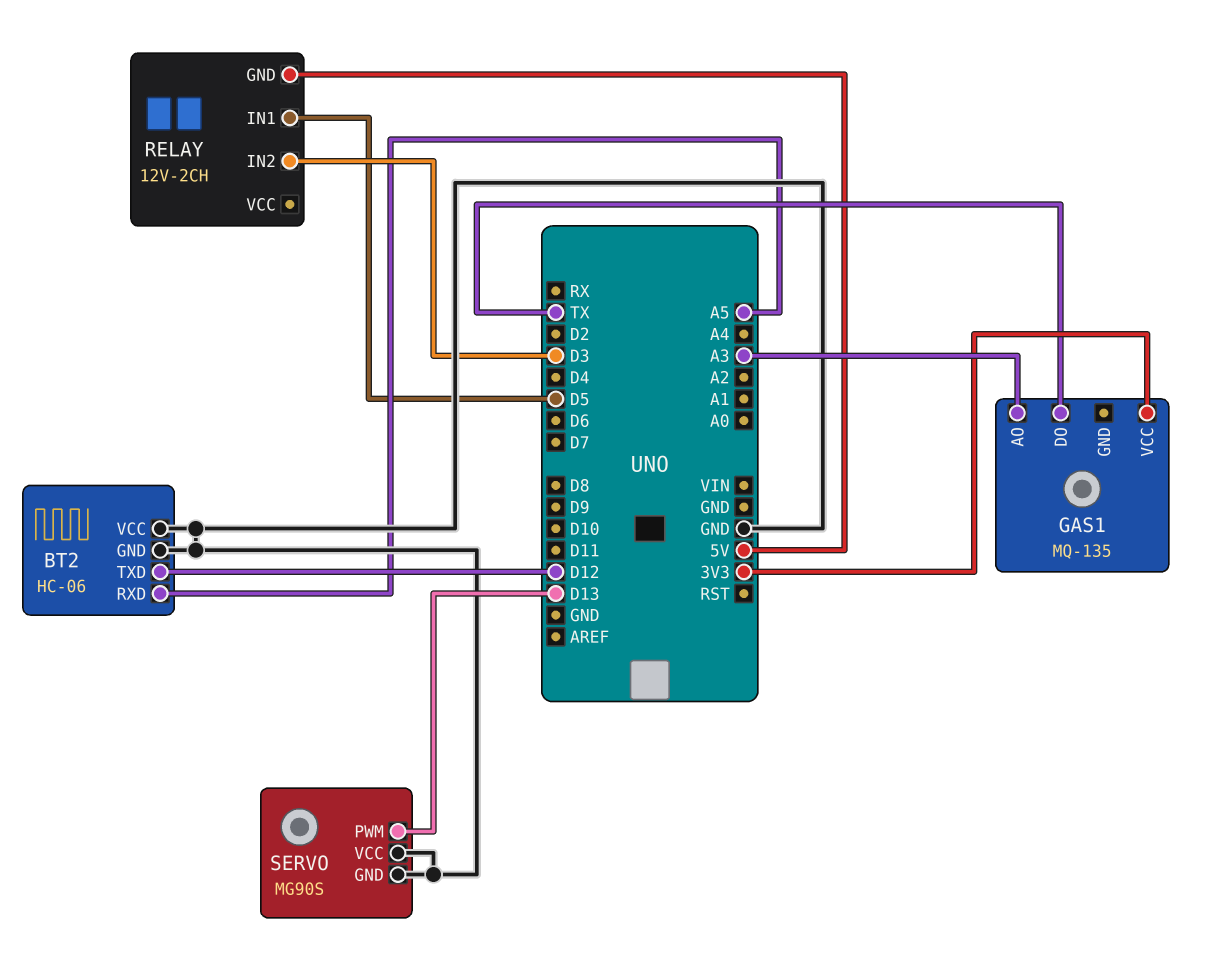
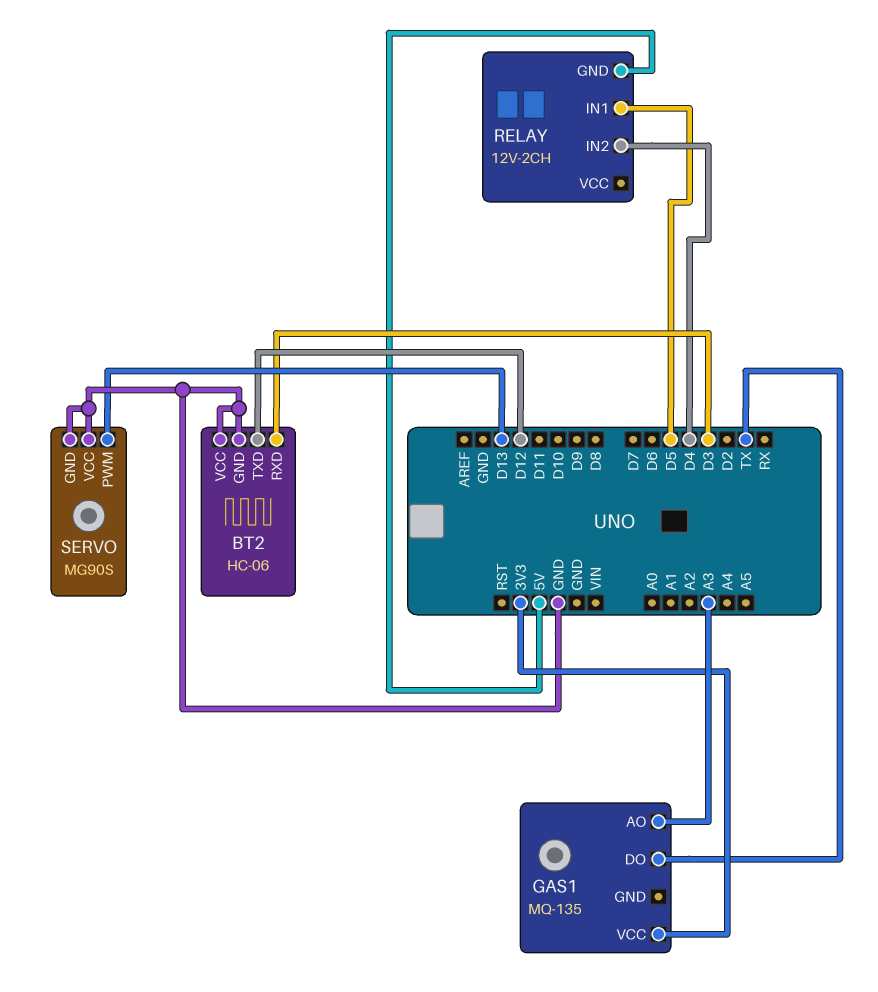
BT2 pin RXD: A5 -> D3
RELAY pin IN2: D3 -> D4

